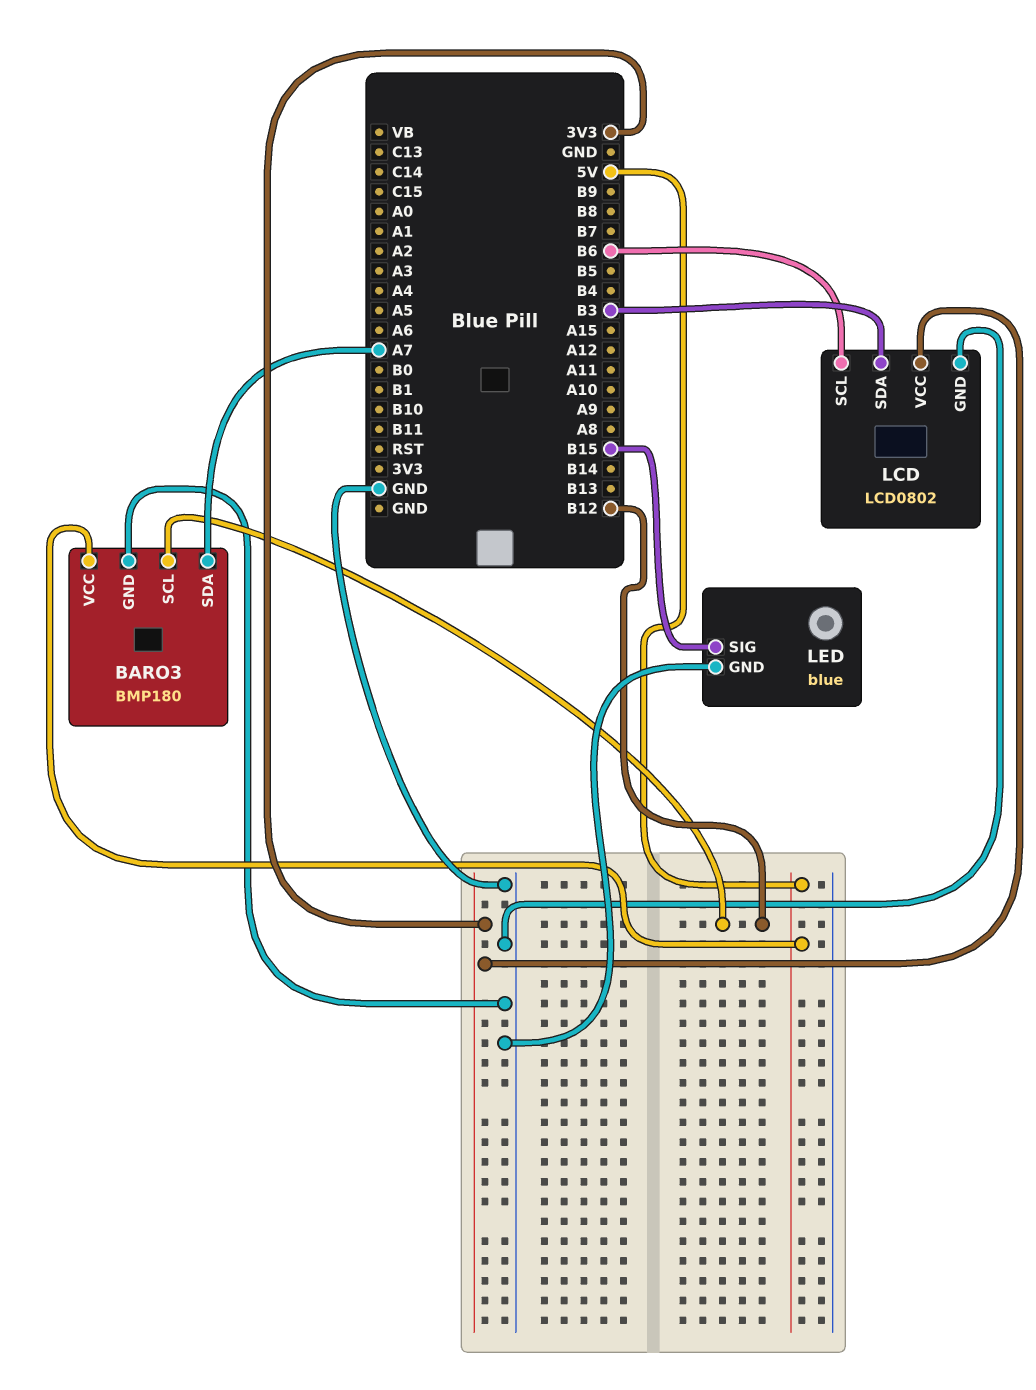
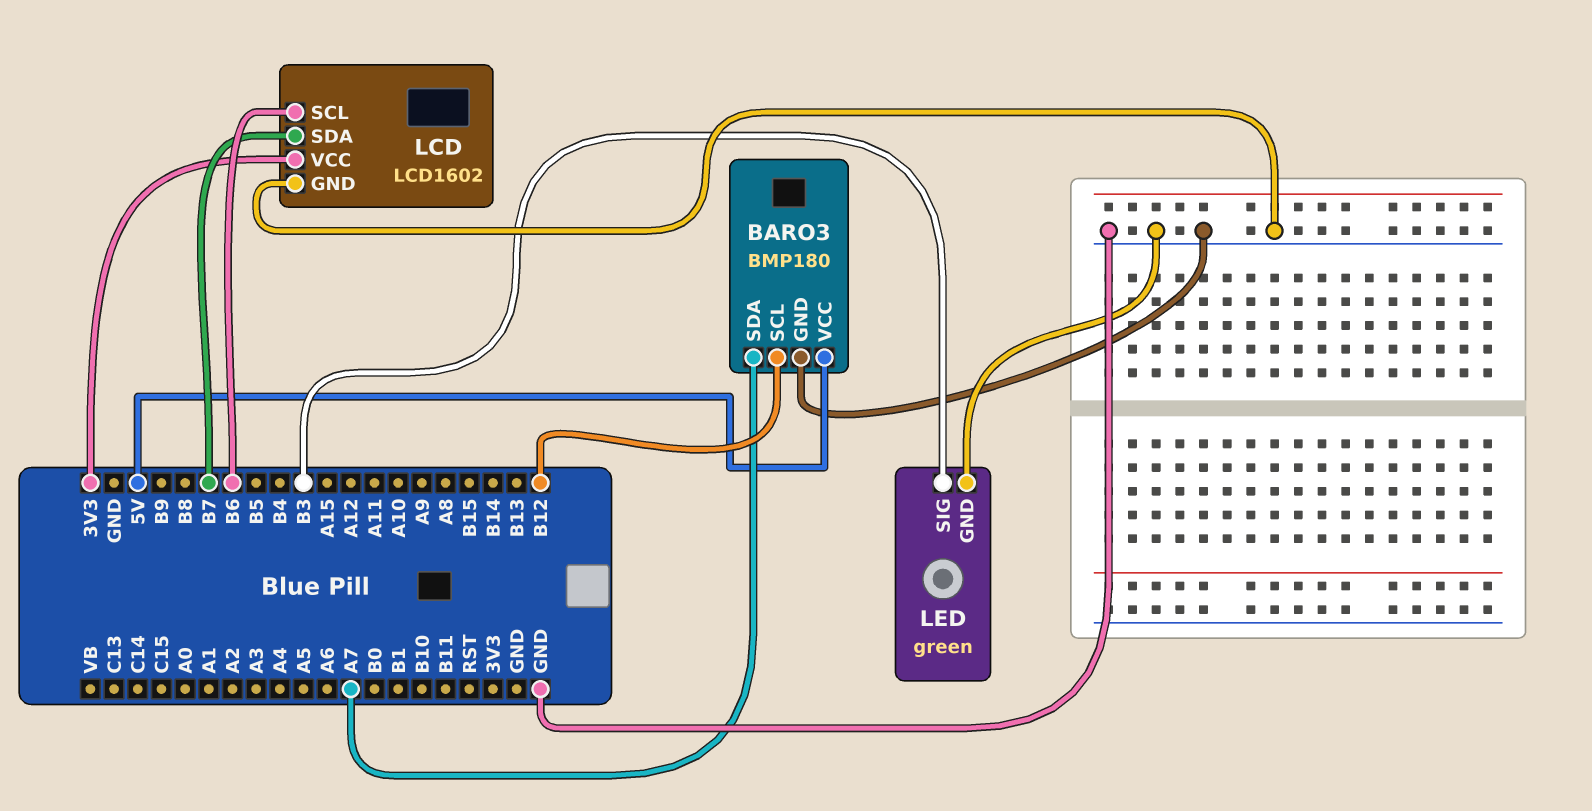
LCD: LCD0802 -> LCD1602
LCD pin SDA: B3 -> B7
LED: blue -> green
LED pin SIG: B15 -> B3

